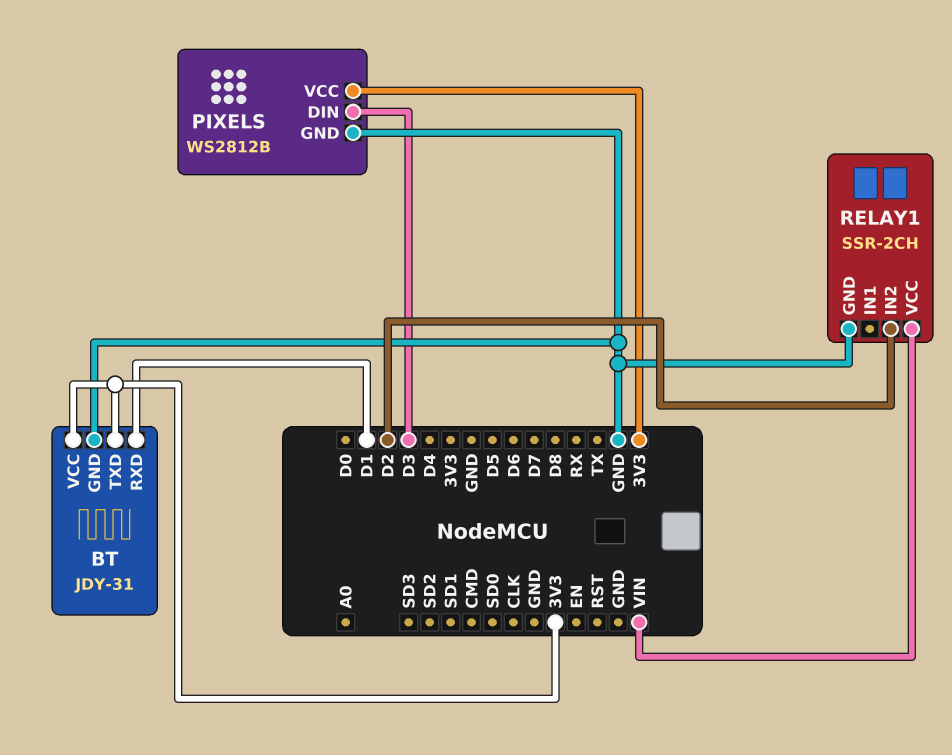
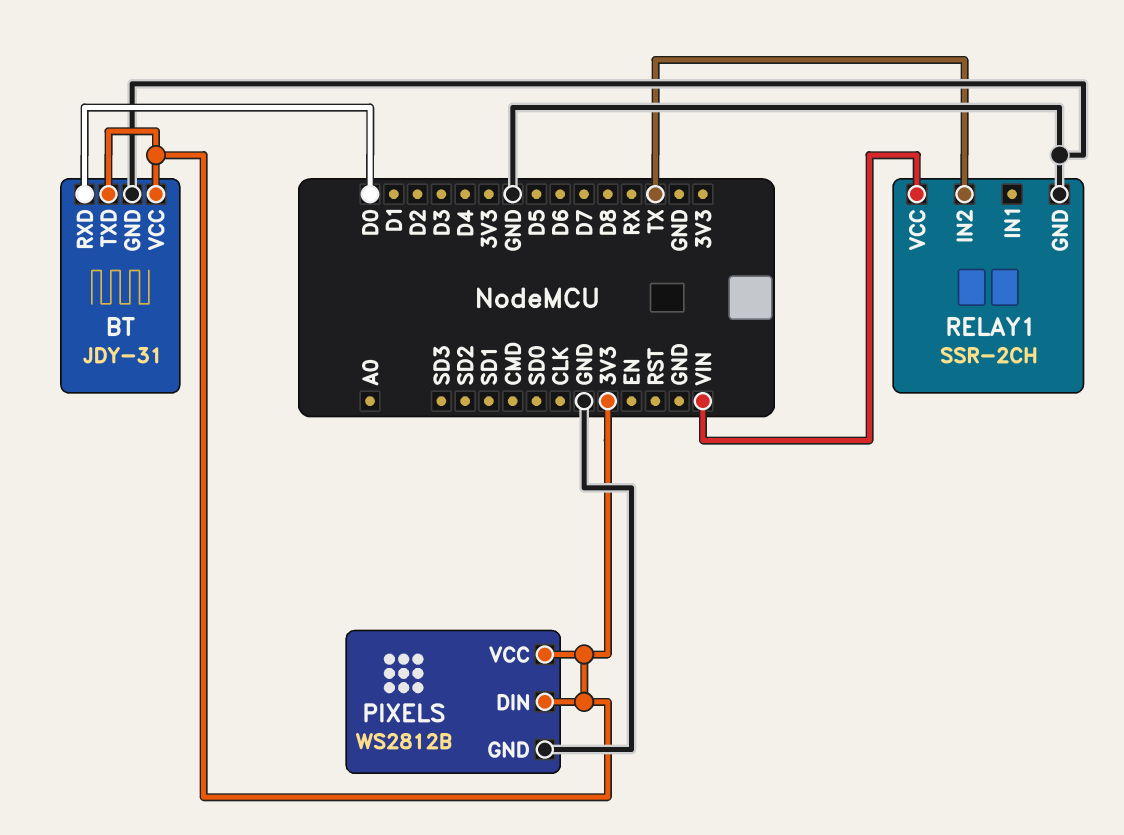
BT pin RXD: D1 -> D0
PIXELS pin DIN: D3 -> 3V3
RELAY1 pin IN2: D2 -> TX

